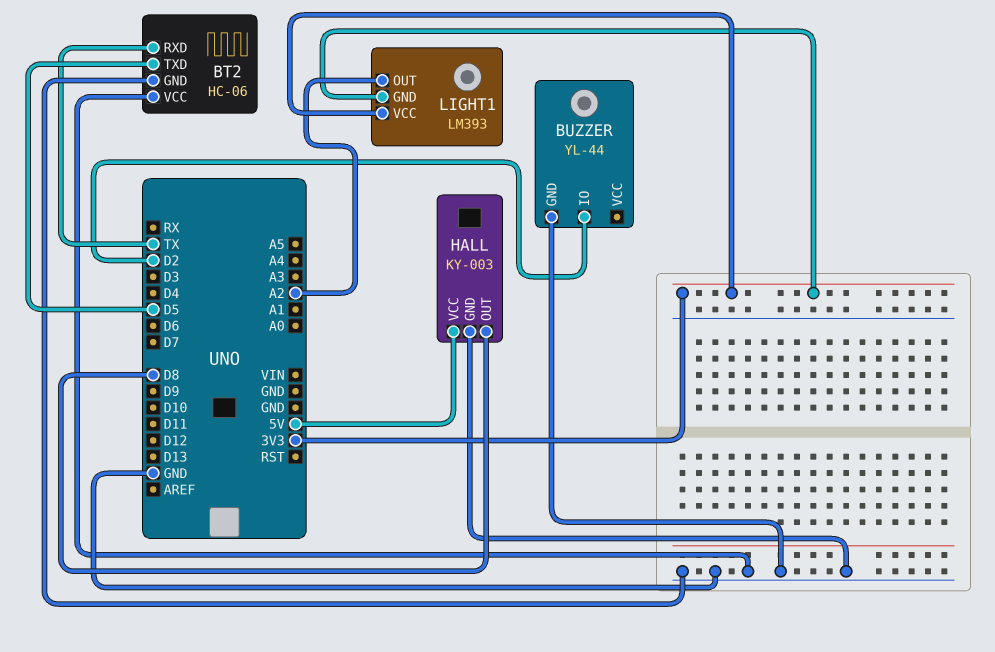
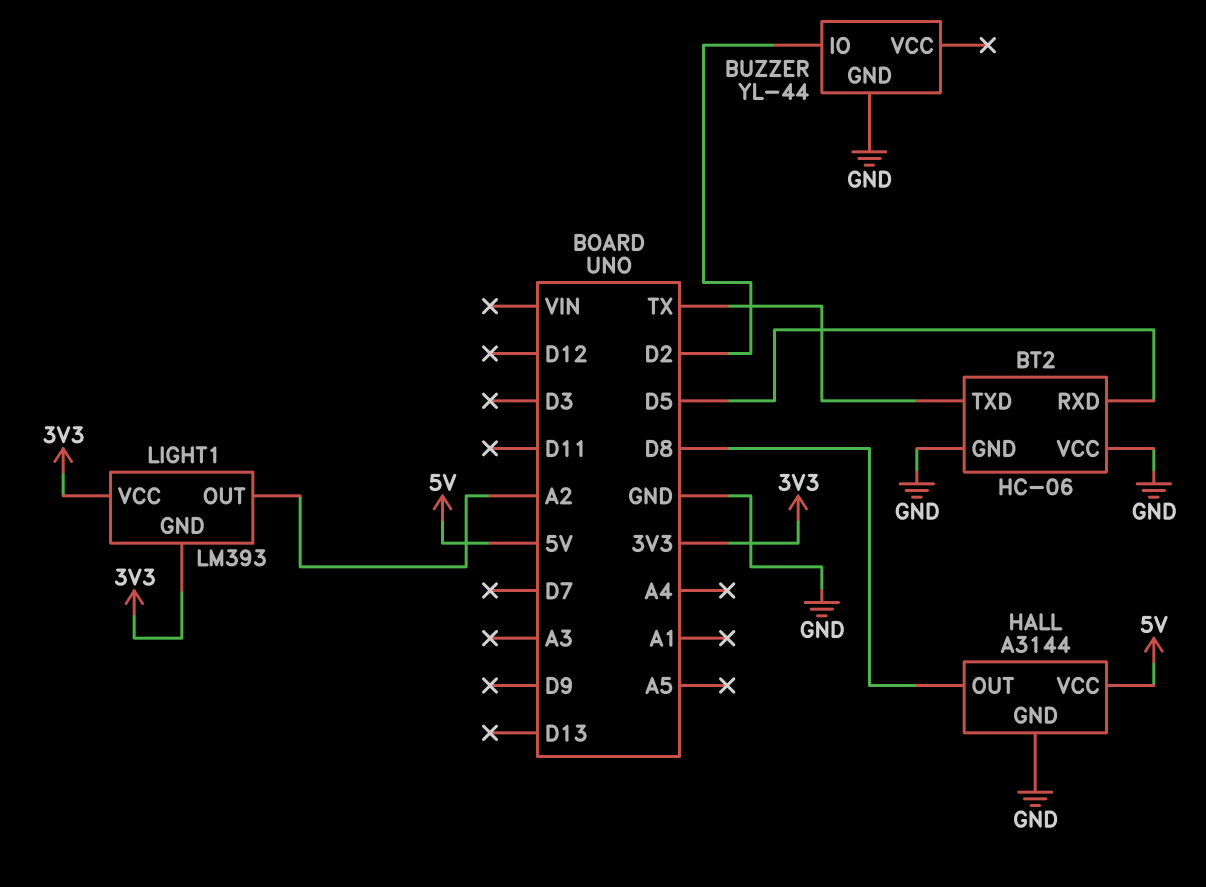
BT2 pin RXD: TX -> D5
BT2 pin TXD: D5 -> TX
HALL: KY-003 -> A3144

